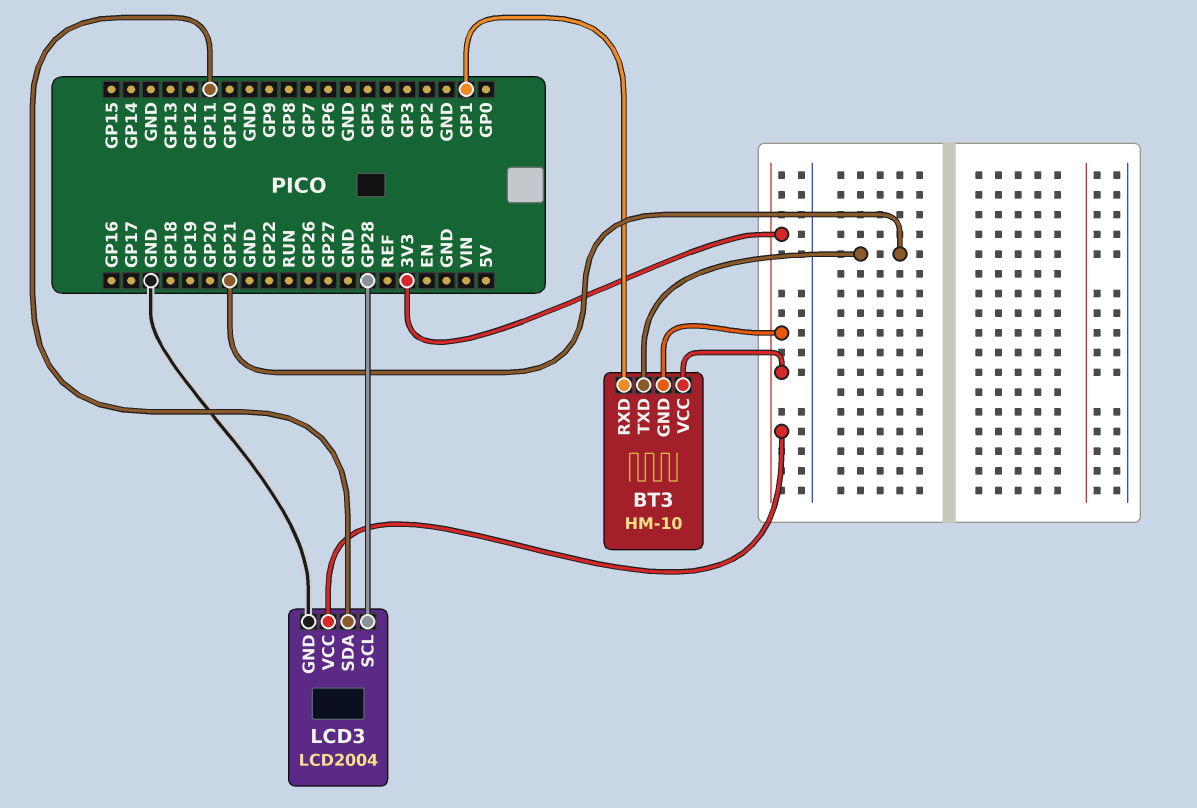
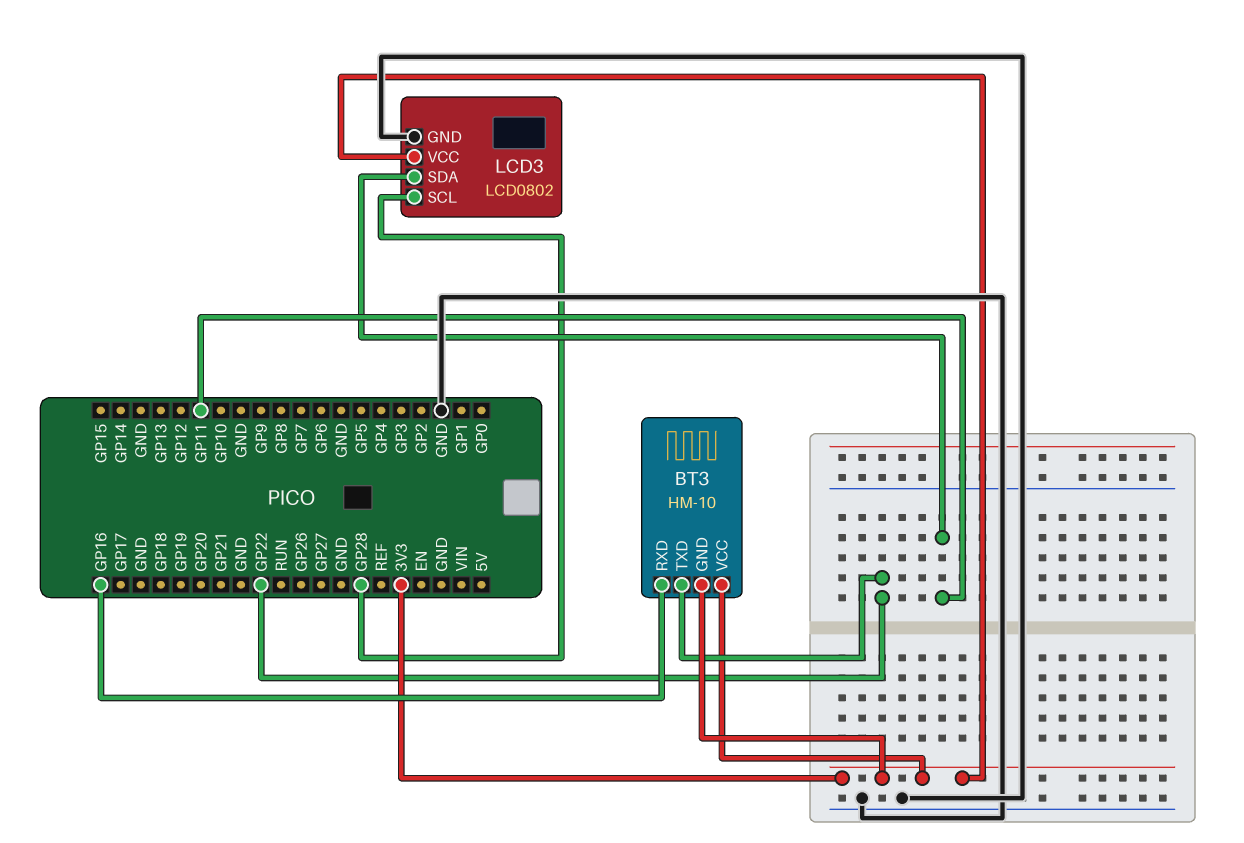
BT3 pin RXD: GP1 -> GP16
BT3 pin TXD: GP21 -> GP22
LCD3: LCD2004 -> LCD0802

